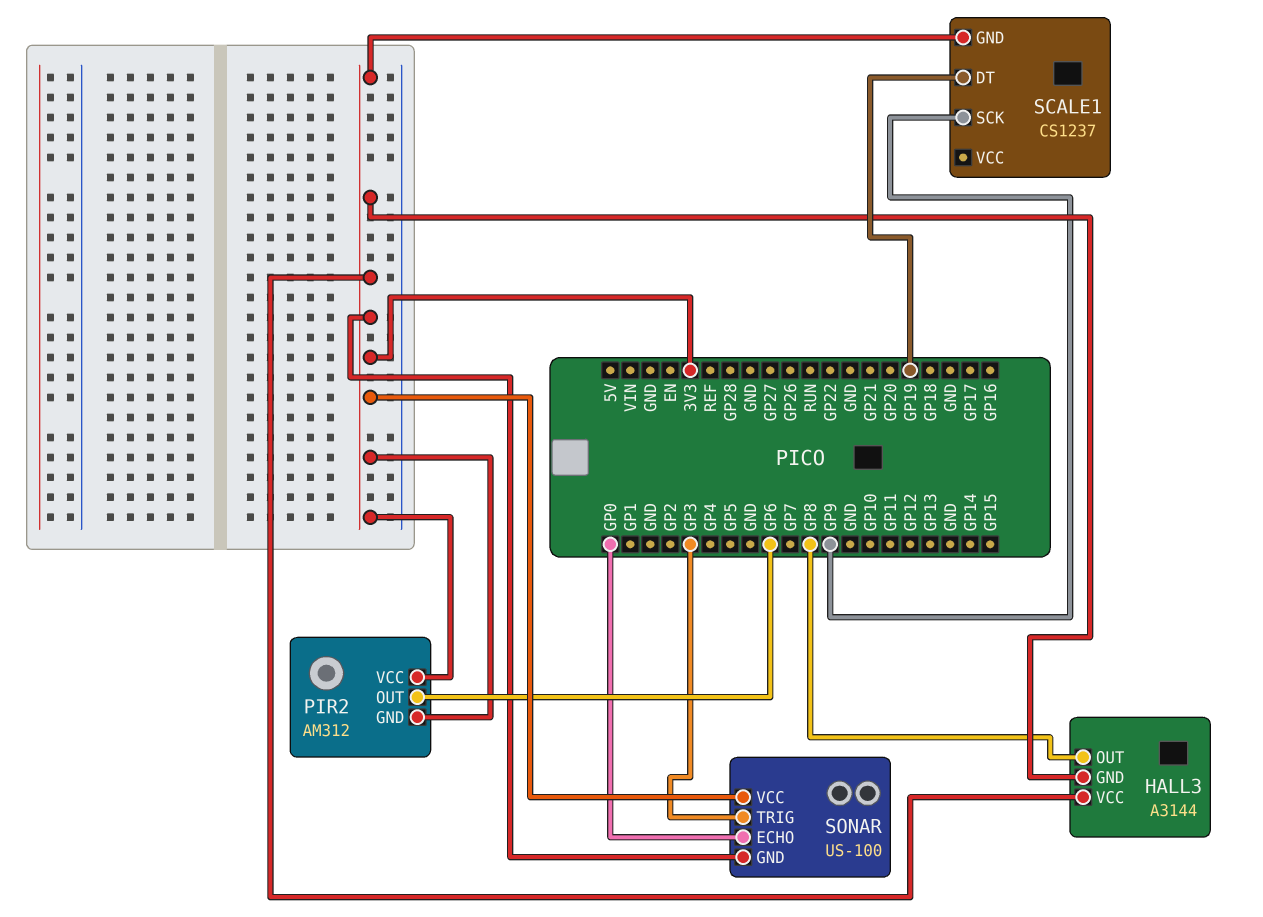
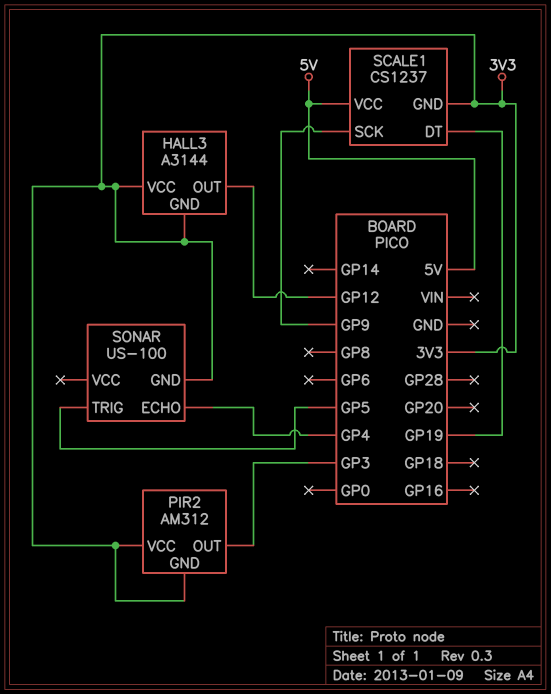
HALL3 pin OUT: GP8 -> GP12
PIR2 pin OUT: GP6 -> GP3
SCALE1 pin VCC: none -> 5V
SONAR pin ECHO: GP0 -> GP4
SONAR pin TRIG: GP3 -> GP5
SONAR pin VCC: 3V3 -> none

